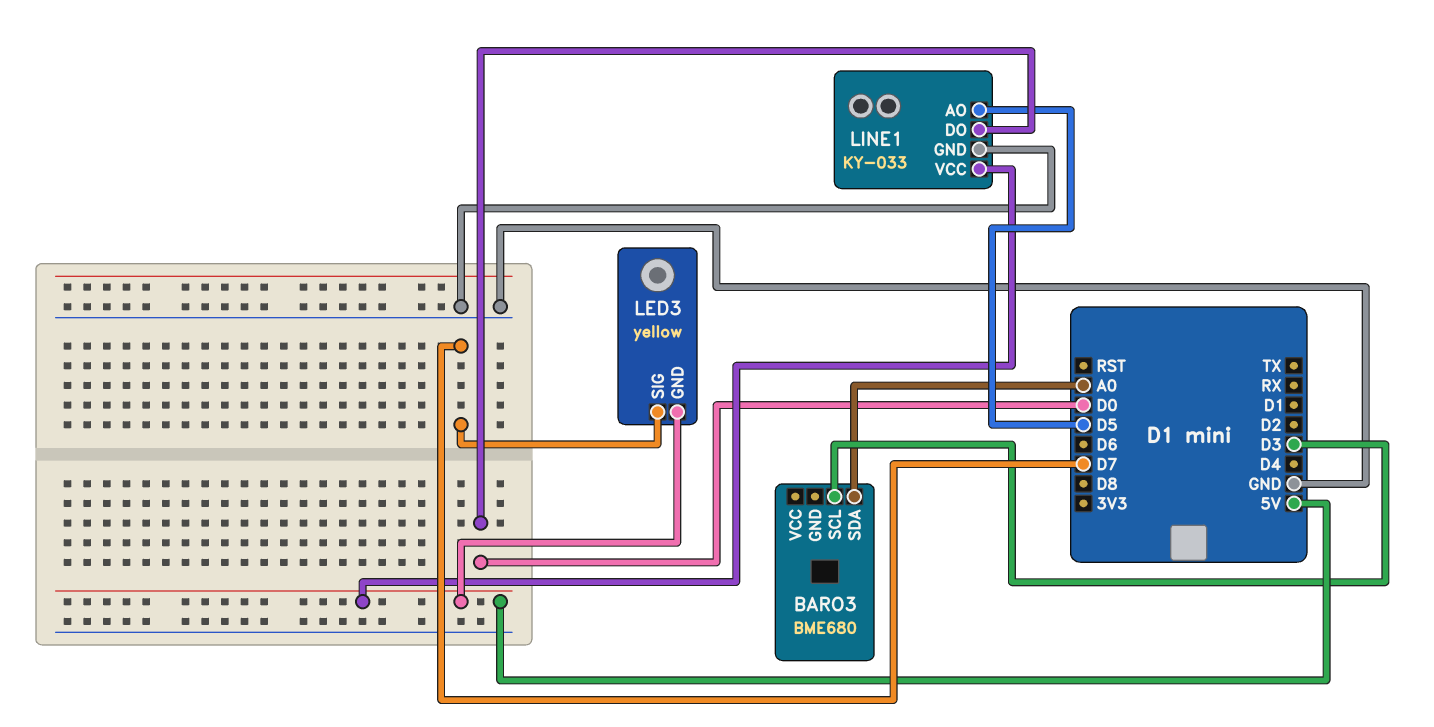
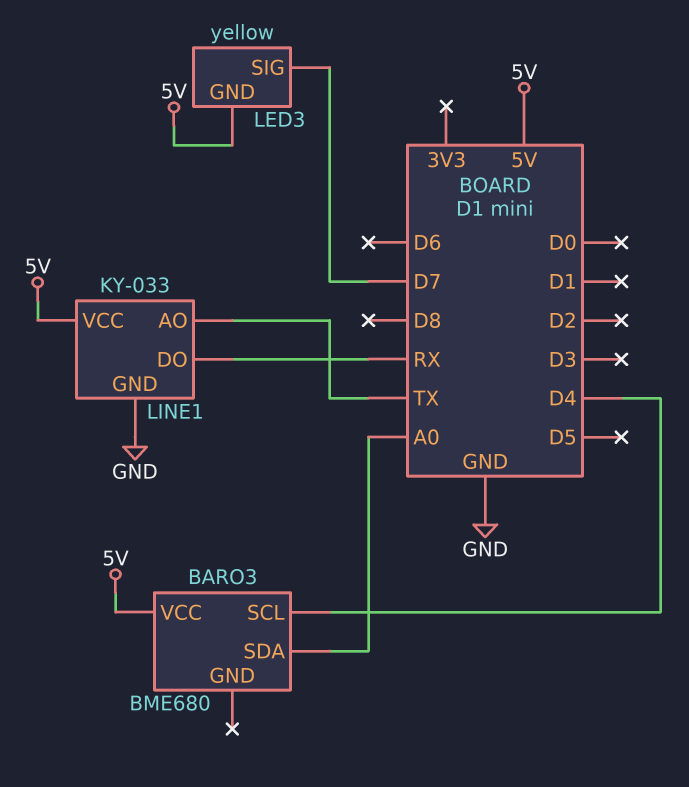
BARO3 pin SCL: D3 -> D4
BARO3 pin VCC: none -> 5V
LINE1 pin AO: D5 -> TX
LINE1 pin DO: D0 -> RX

